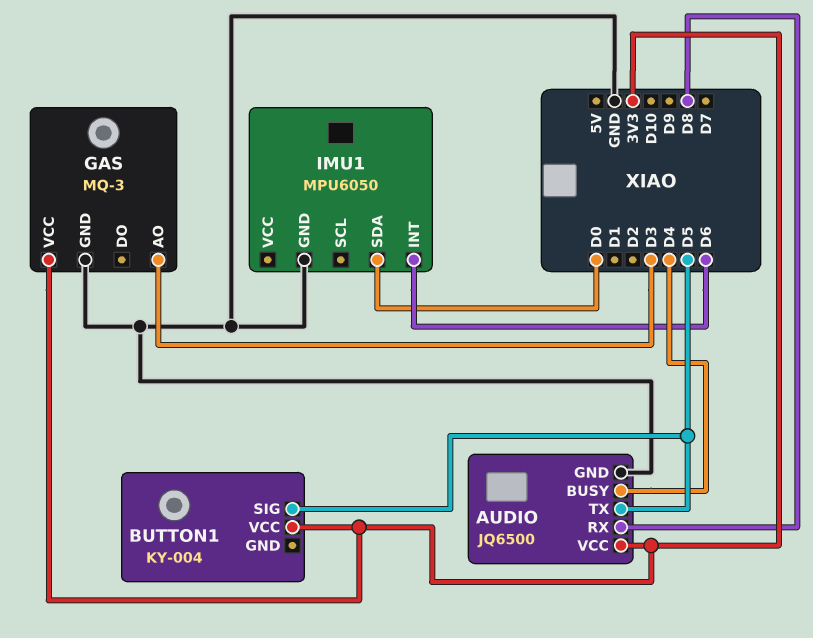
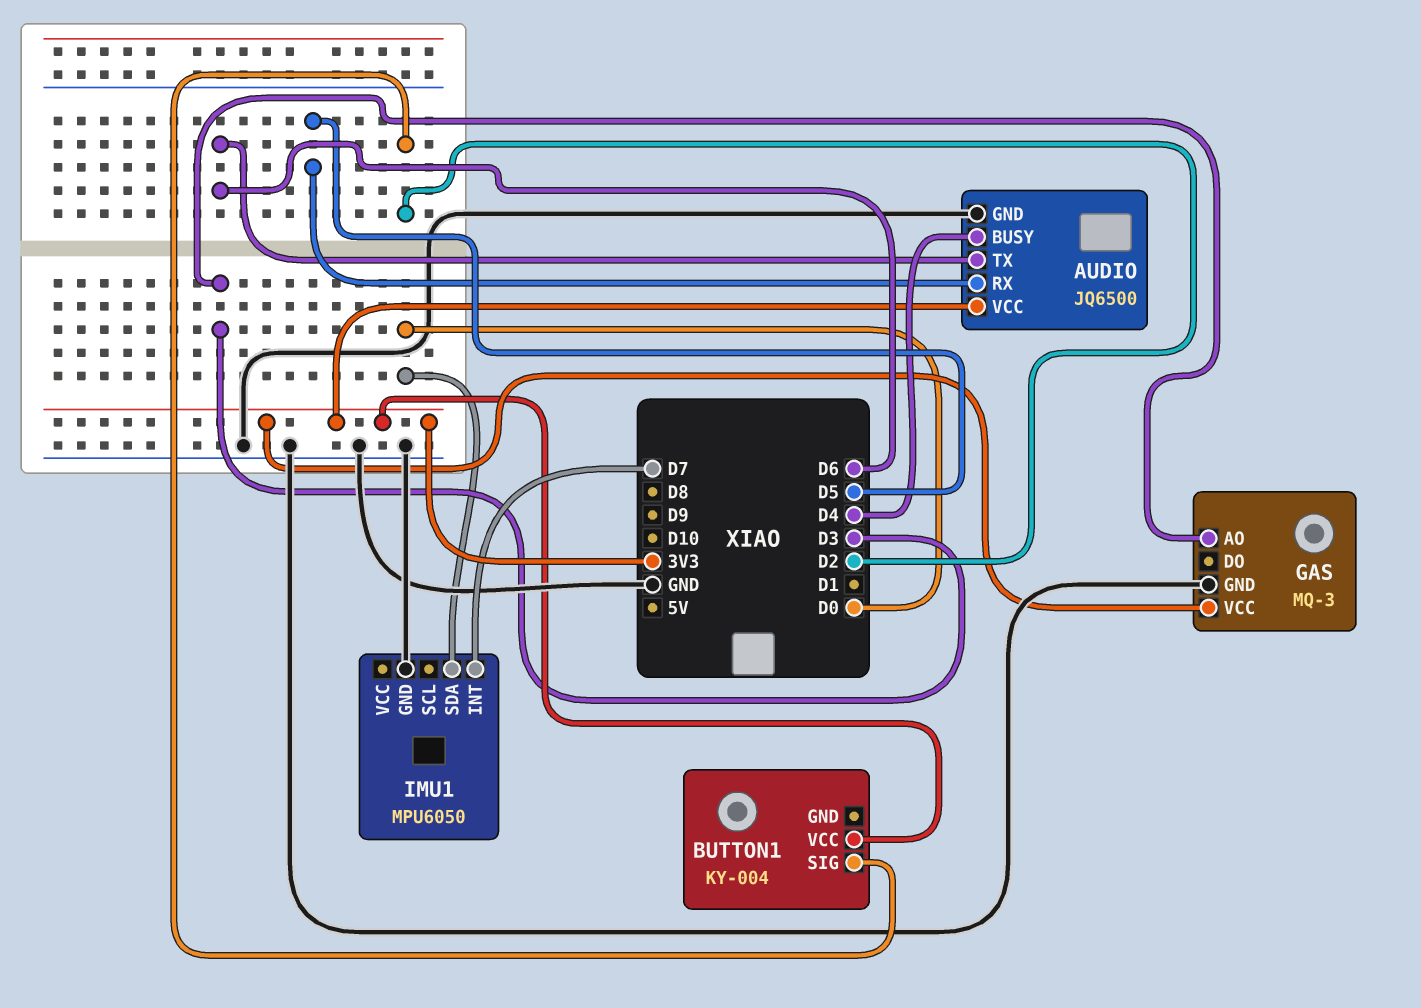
AUDIO pin RX: D8 -> D5
AUDIO pin TX: D5 -> D6
BUTTON1 pin SIG: D5 -> D2
IMU1 pin INT: D6 -> D7

